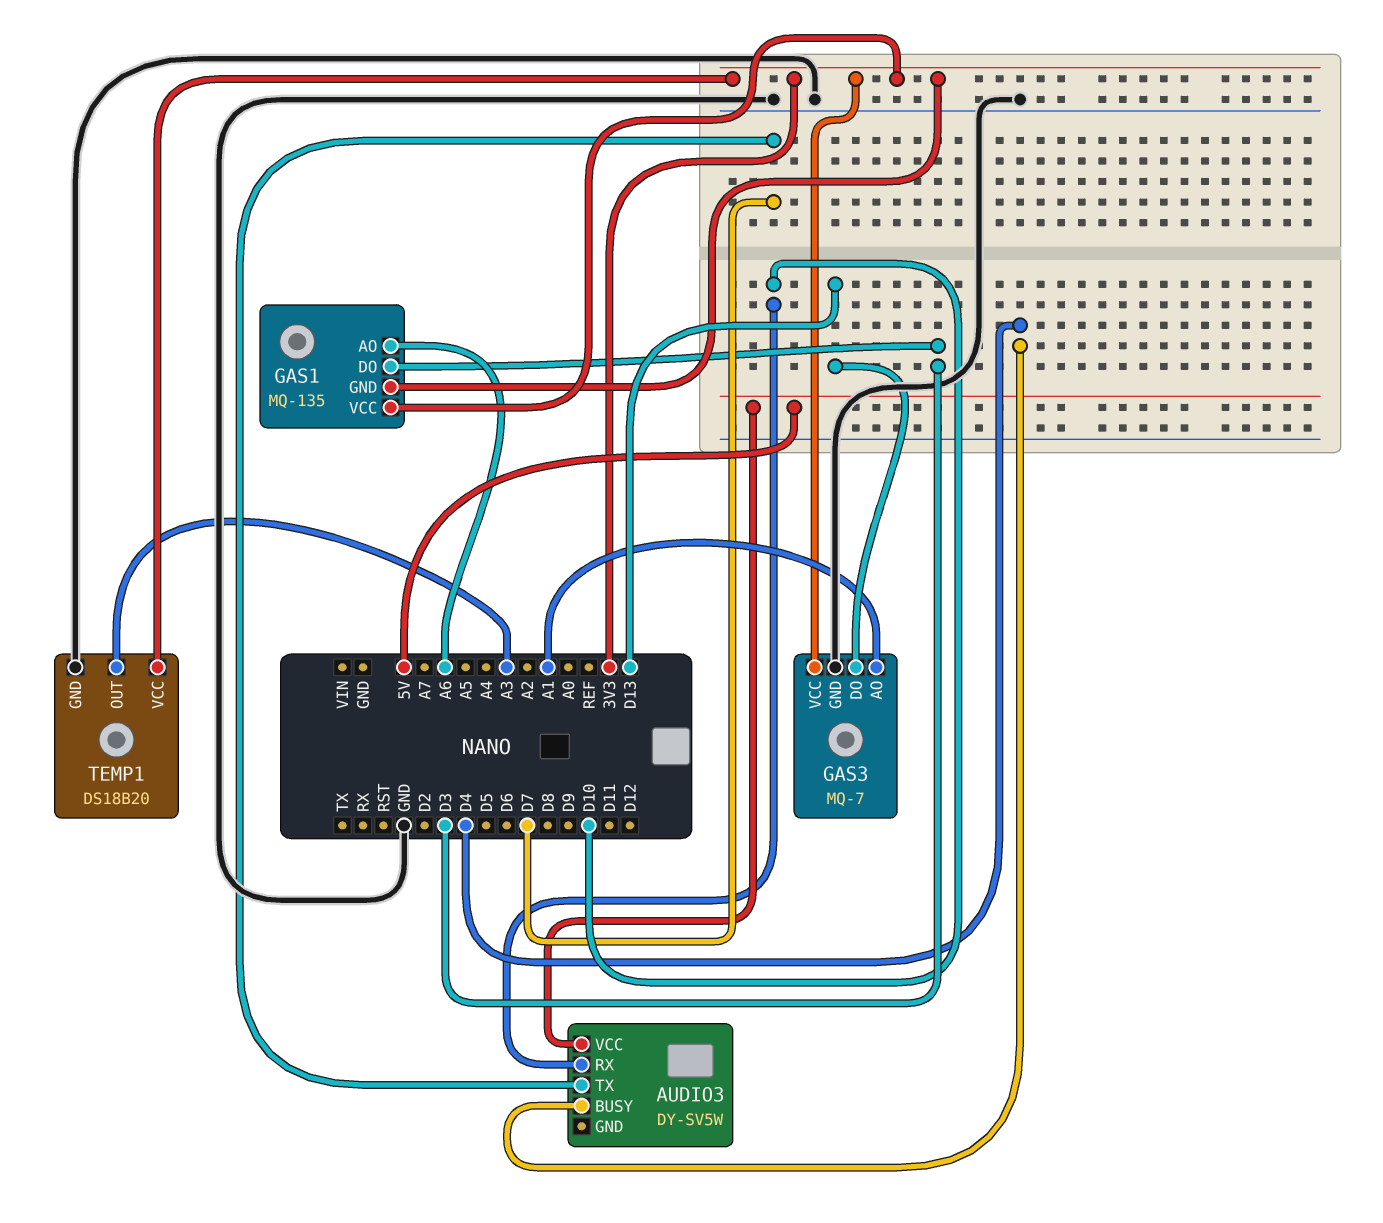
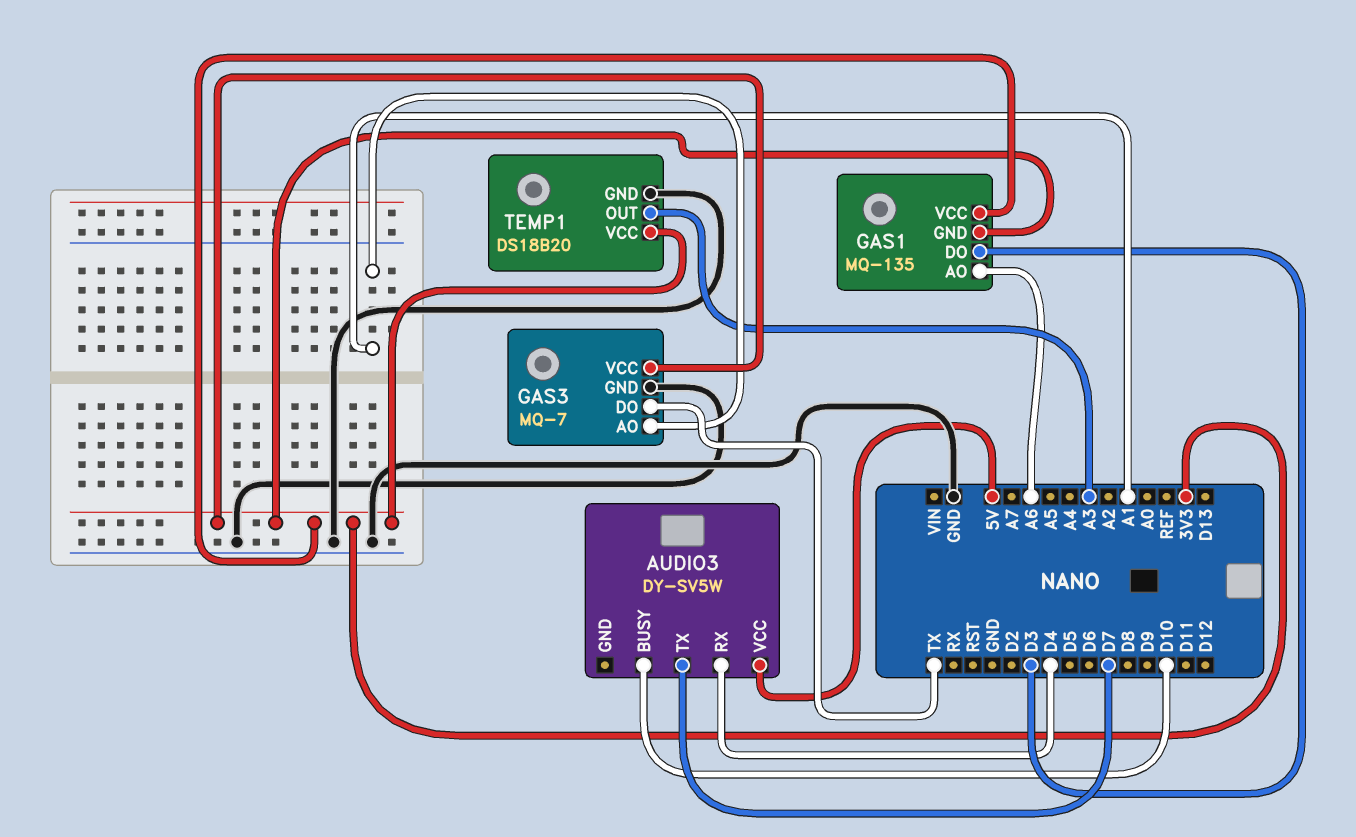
AUDIO3 pin BUSY: D4 -> D10
AUDIO3 pin RX: D10 -> D4
GAS3 pin DO: D13 -> TX

